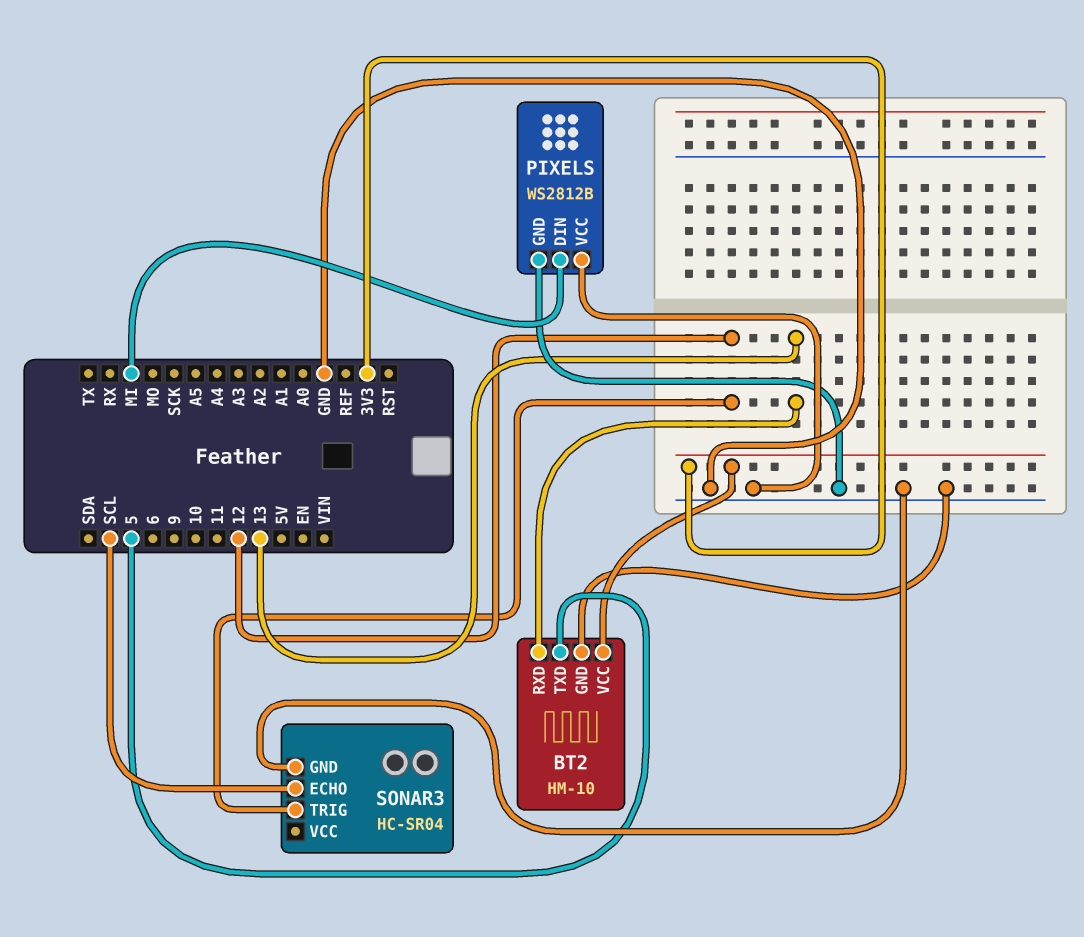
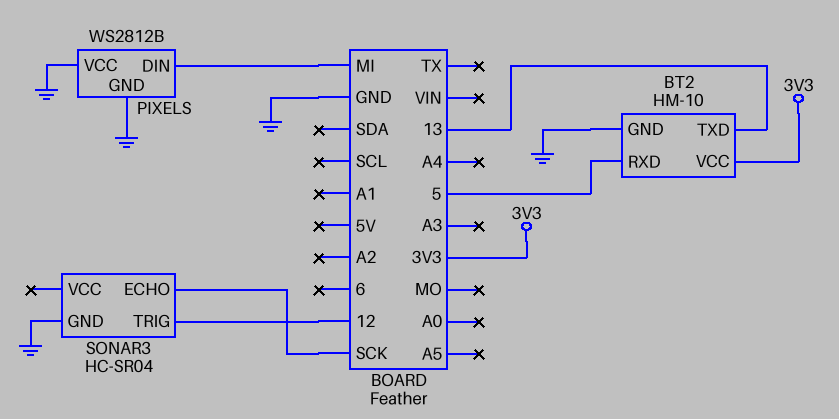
BT2 pin RXD: 13 -> 5
BT2 pin TXD: 5 -> 13
SONAR3 pin ECHO: SCL -> SCK

